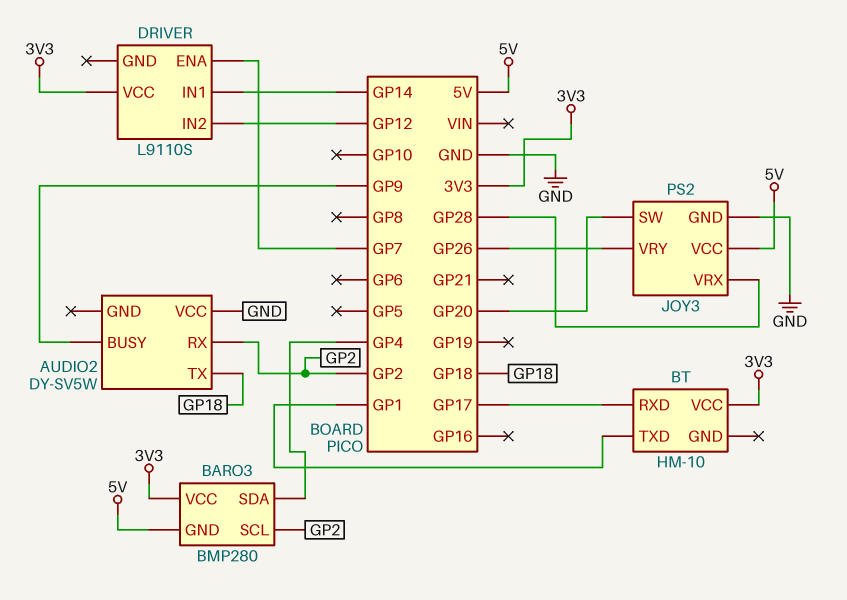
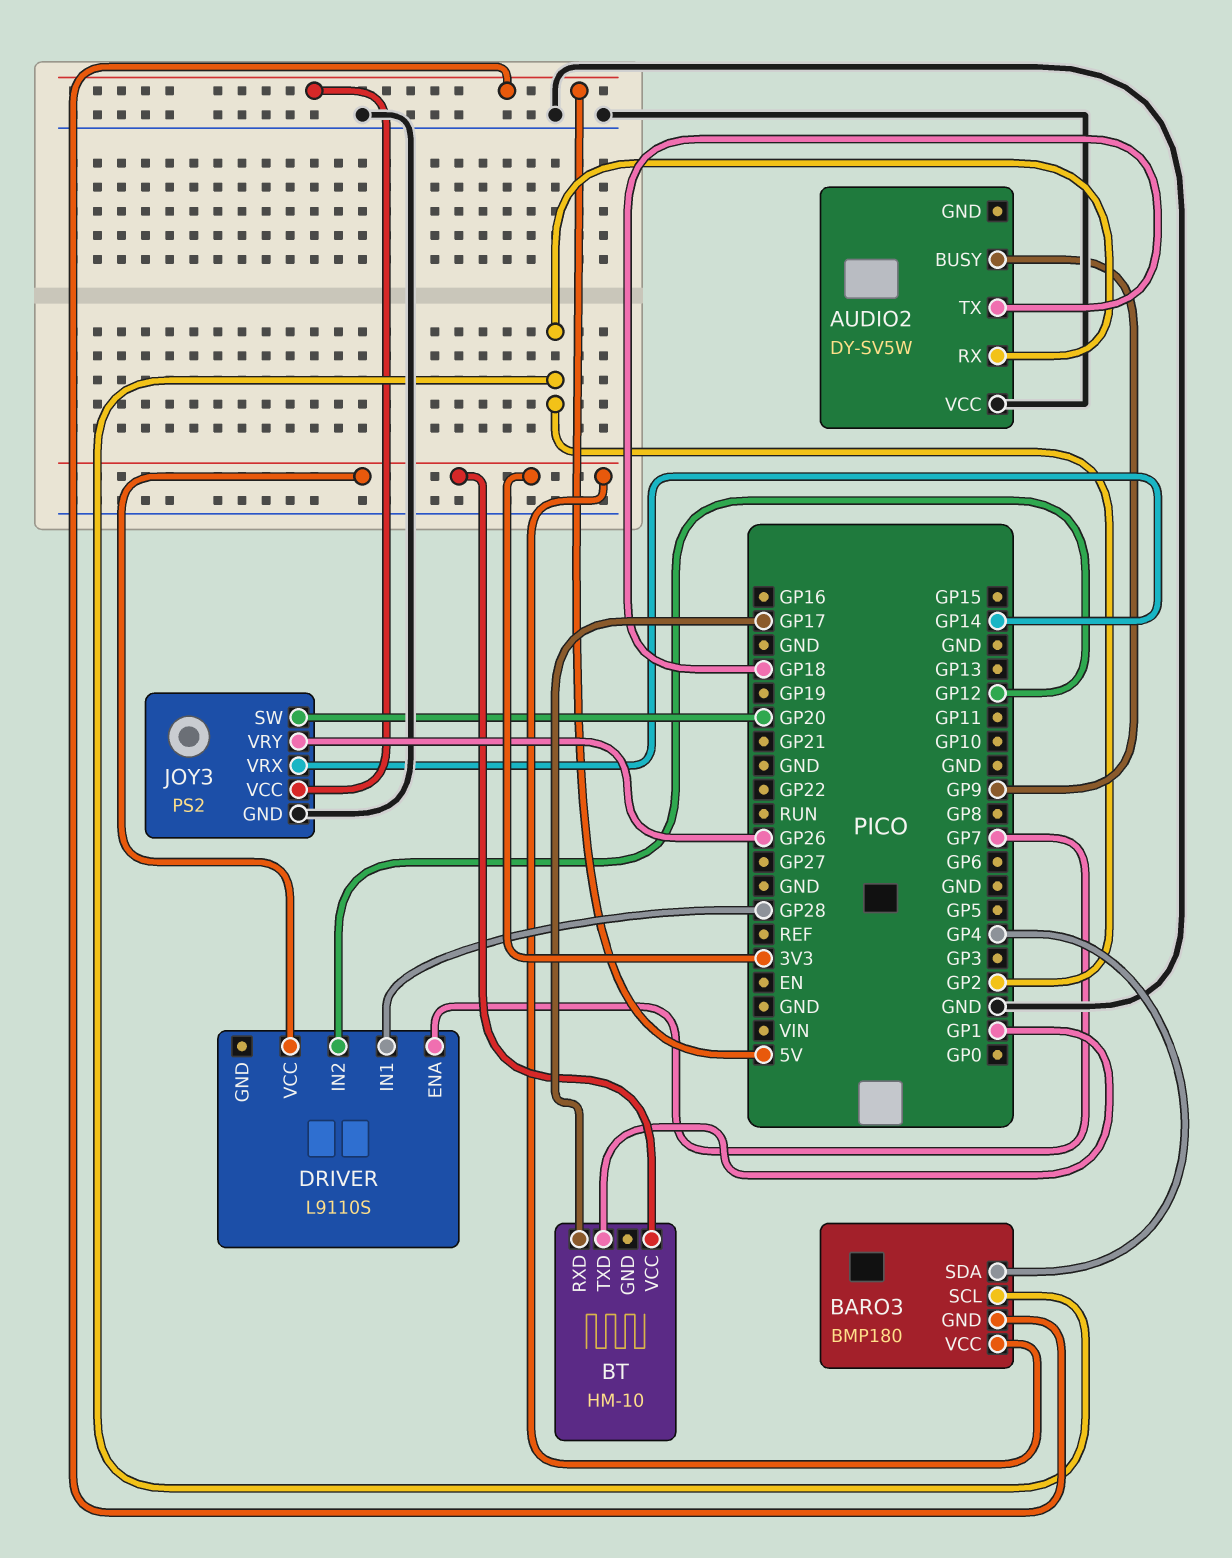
BARO3: BMP280 -> BMP180
DRIVER pin IN1: GP14 -> GP28
JOY3 pin VRX: GP28 -> GP14

